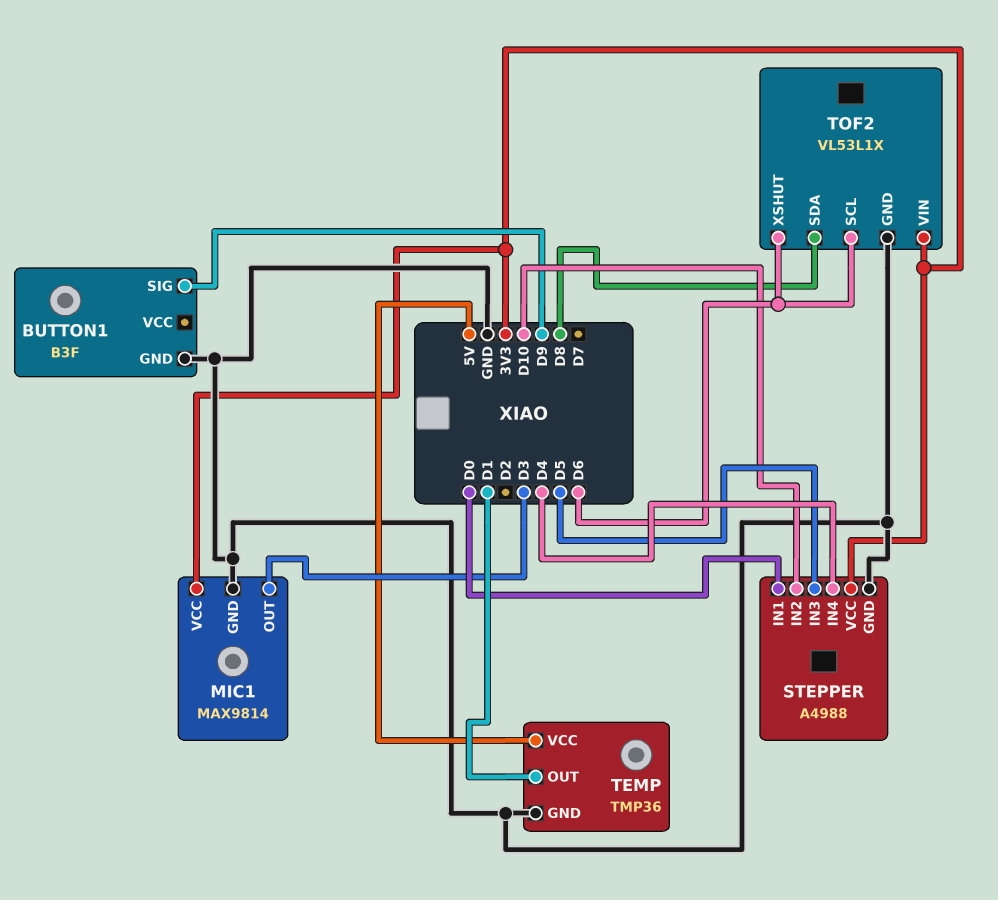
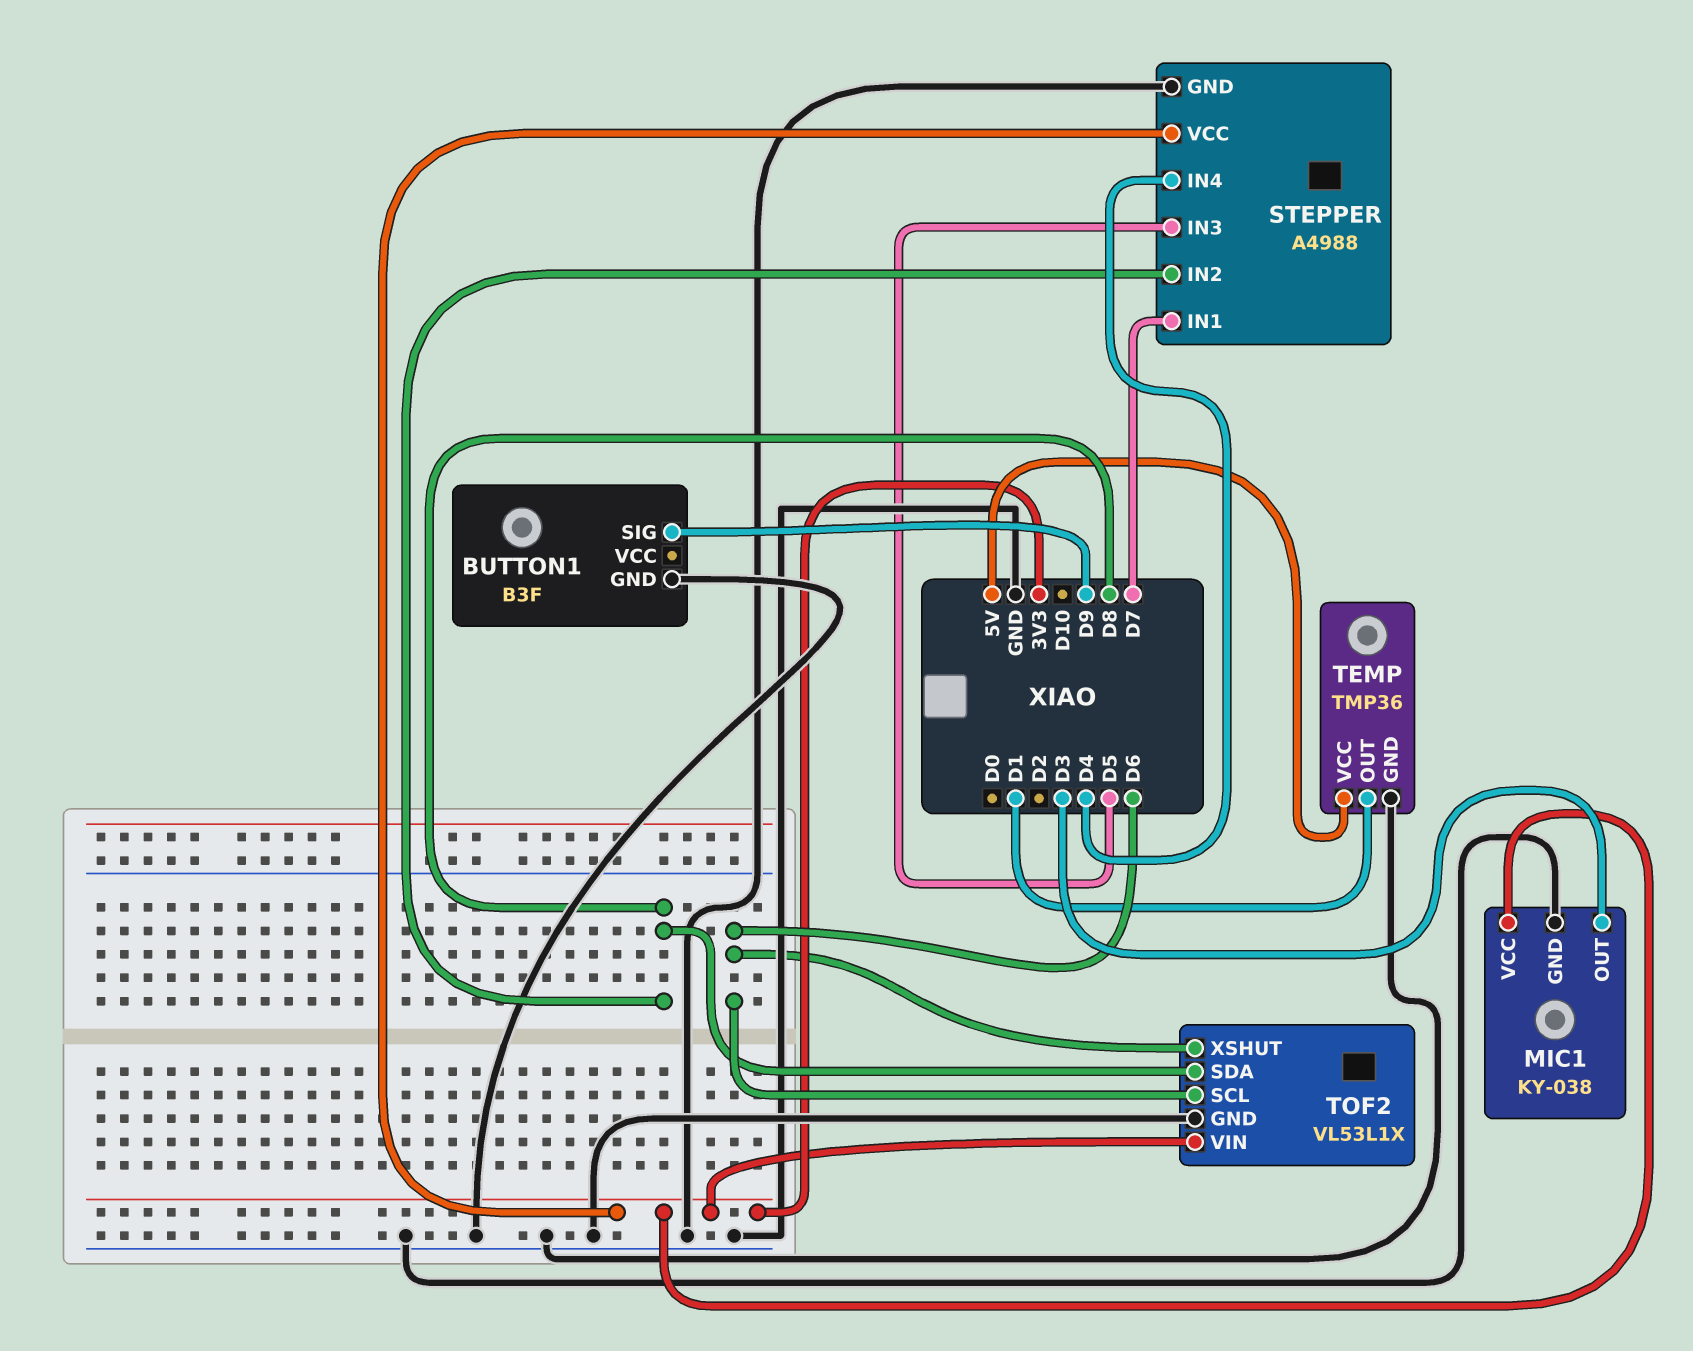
MIC1: MAX9814 -> KY-038
STEPPER pin IN1: D0 -> D7
STEPPER pin IN2: D10 -> D8

